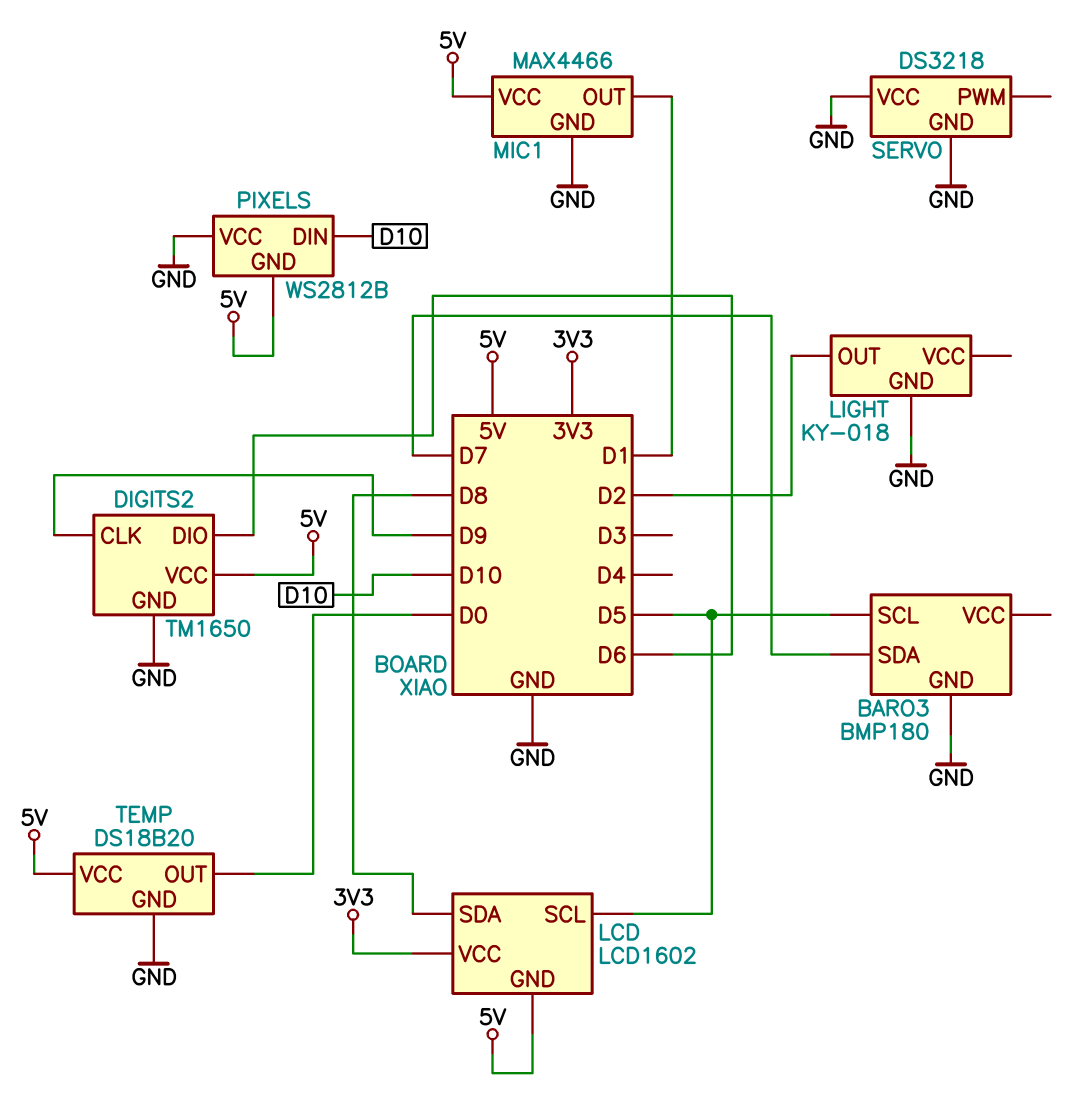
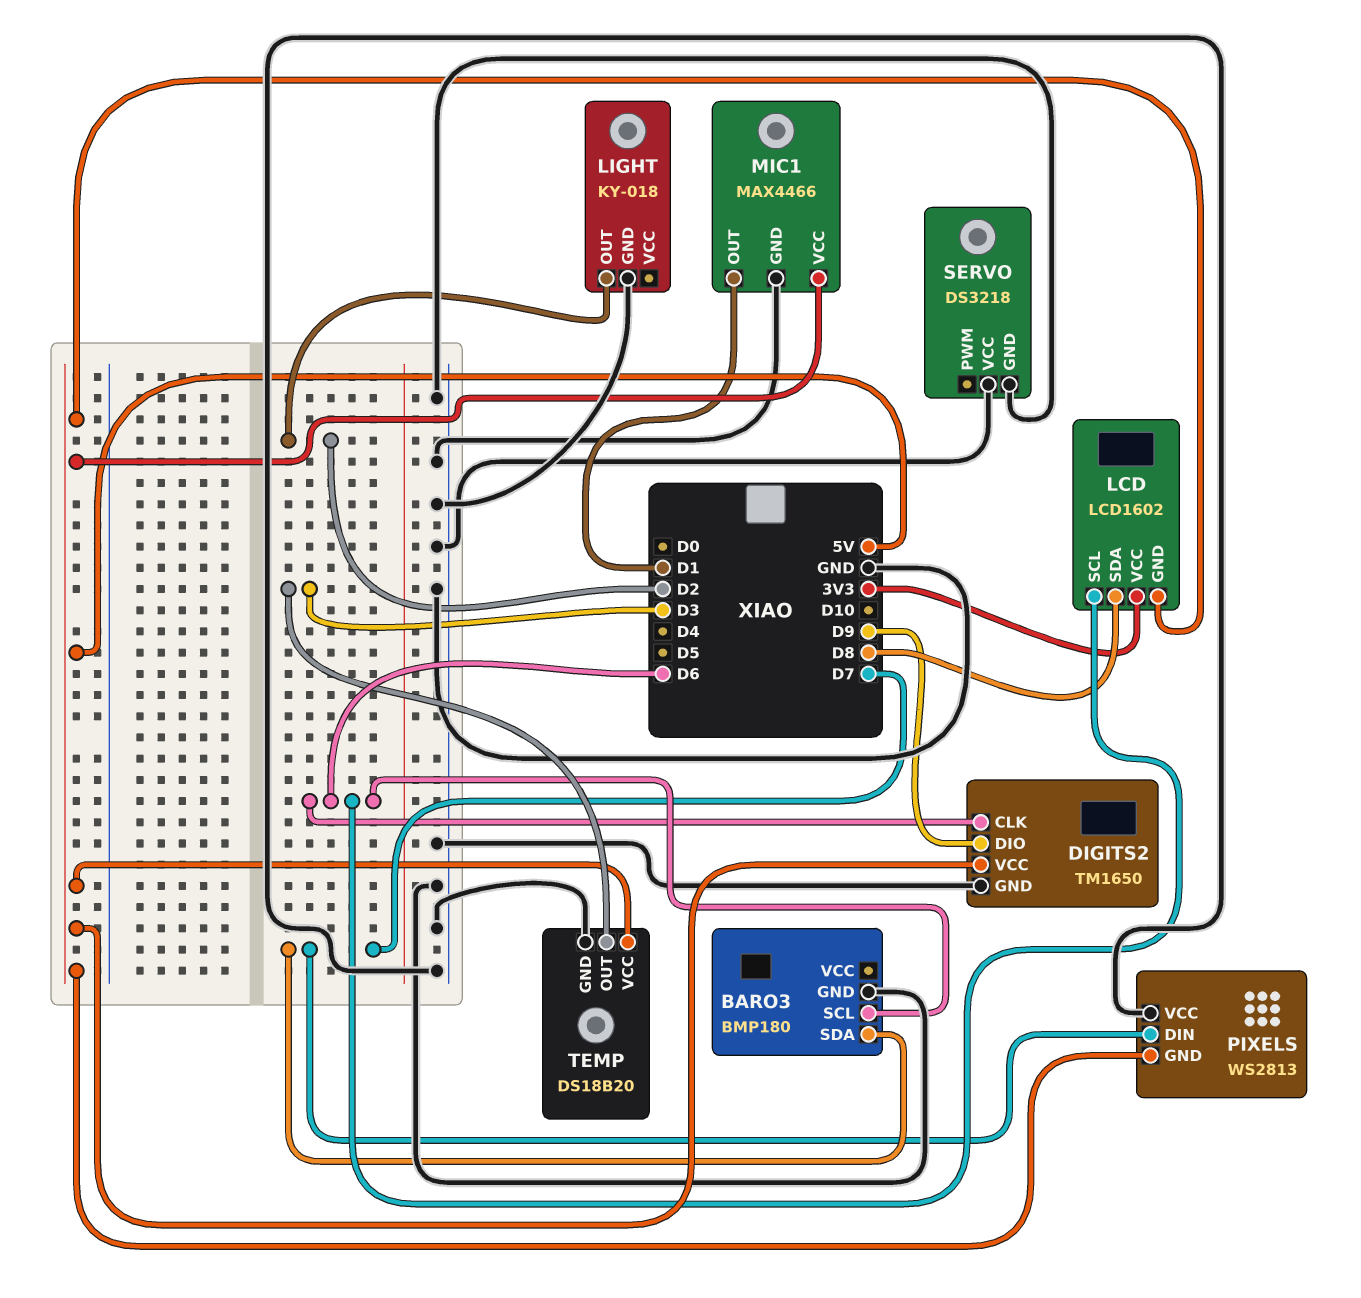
BARO3 pin SCL: D5 -> D6
DIGITS2 pin CLK: D9 -> D6
DIGITS2 pin DIO: D6 -> D9
LCD pin SCL: D5 -> D6
PIXELS: WS2812B -> WS2813
PIXELS pin DIN: D10 -> D7
TEMP pin OUT: D0 -> D3

